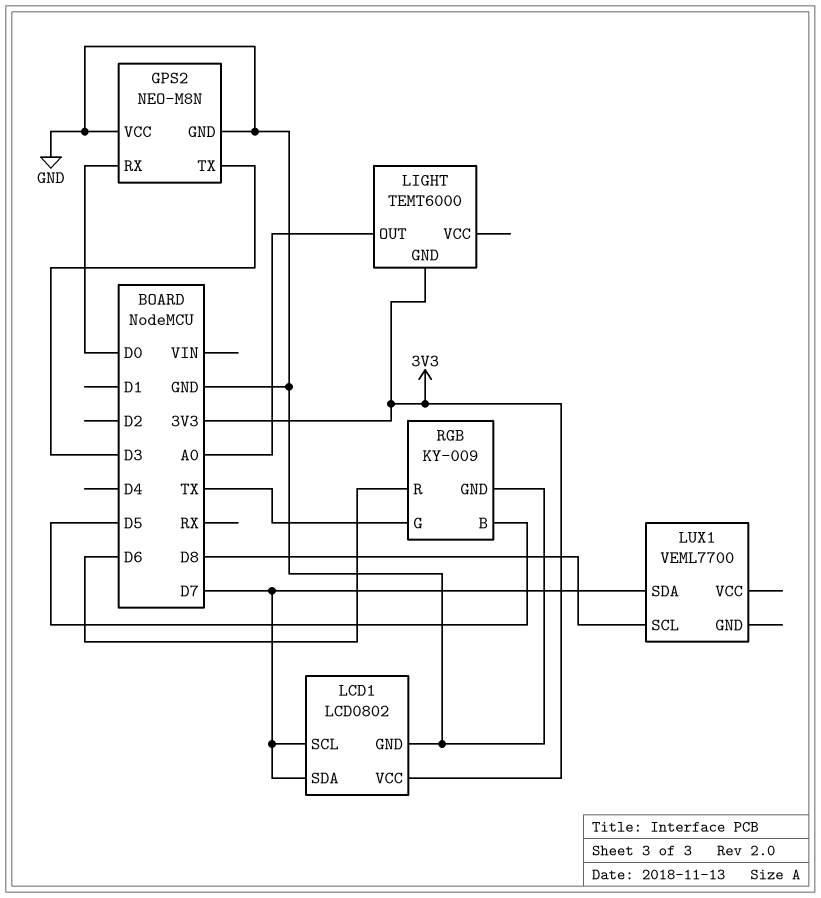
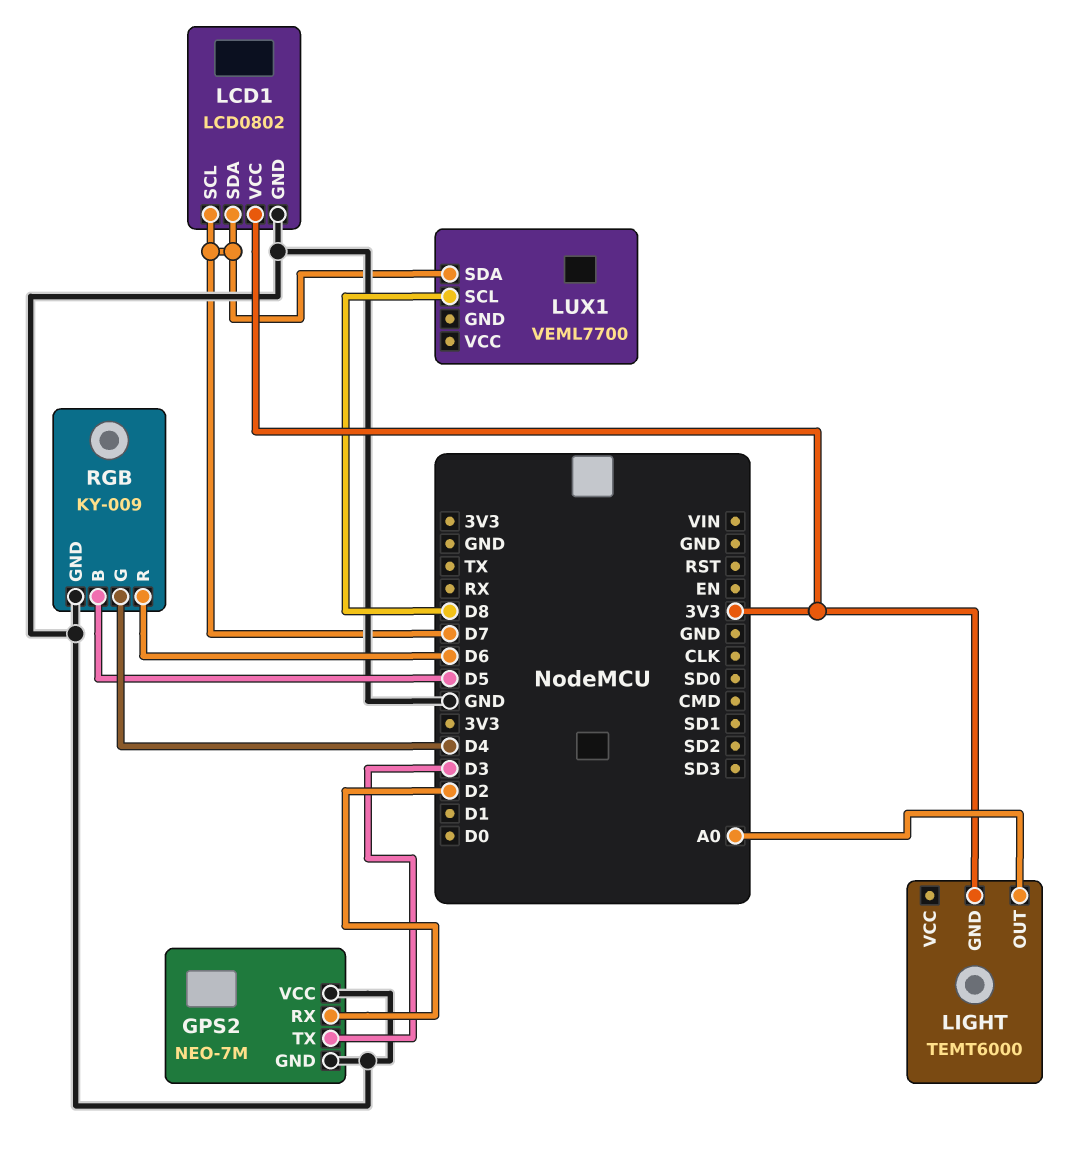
GPS2: NEO-M8N -> NEO-7M
GPS2 pin RX: D0 -> D2
RGB pin G: TX -> D4

